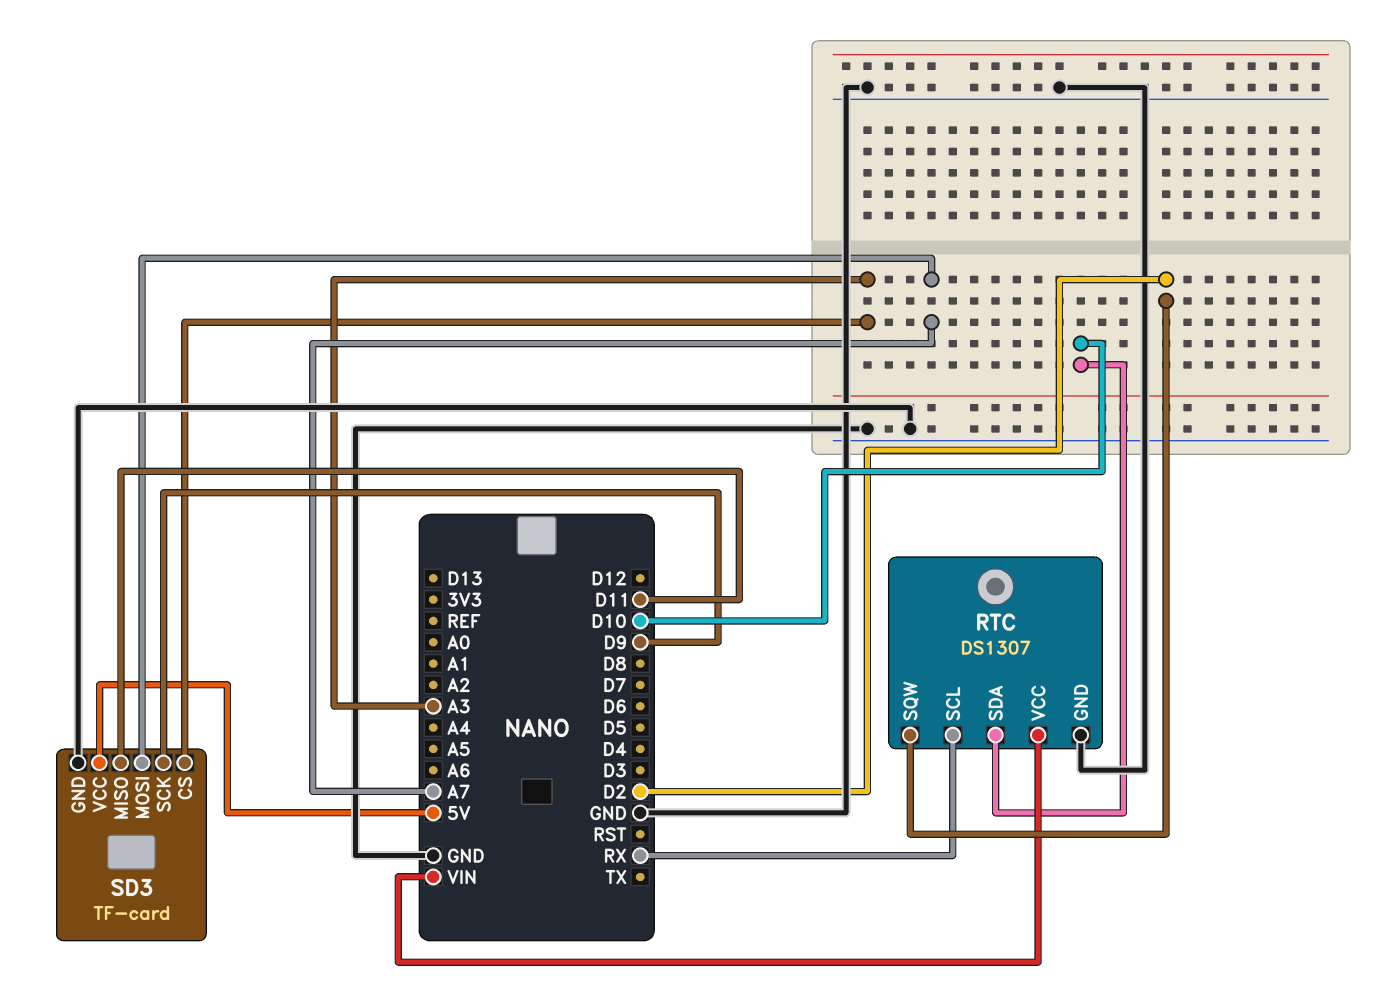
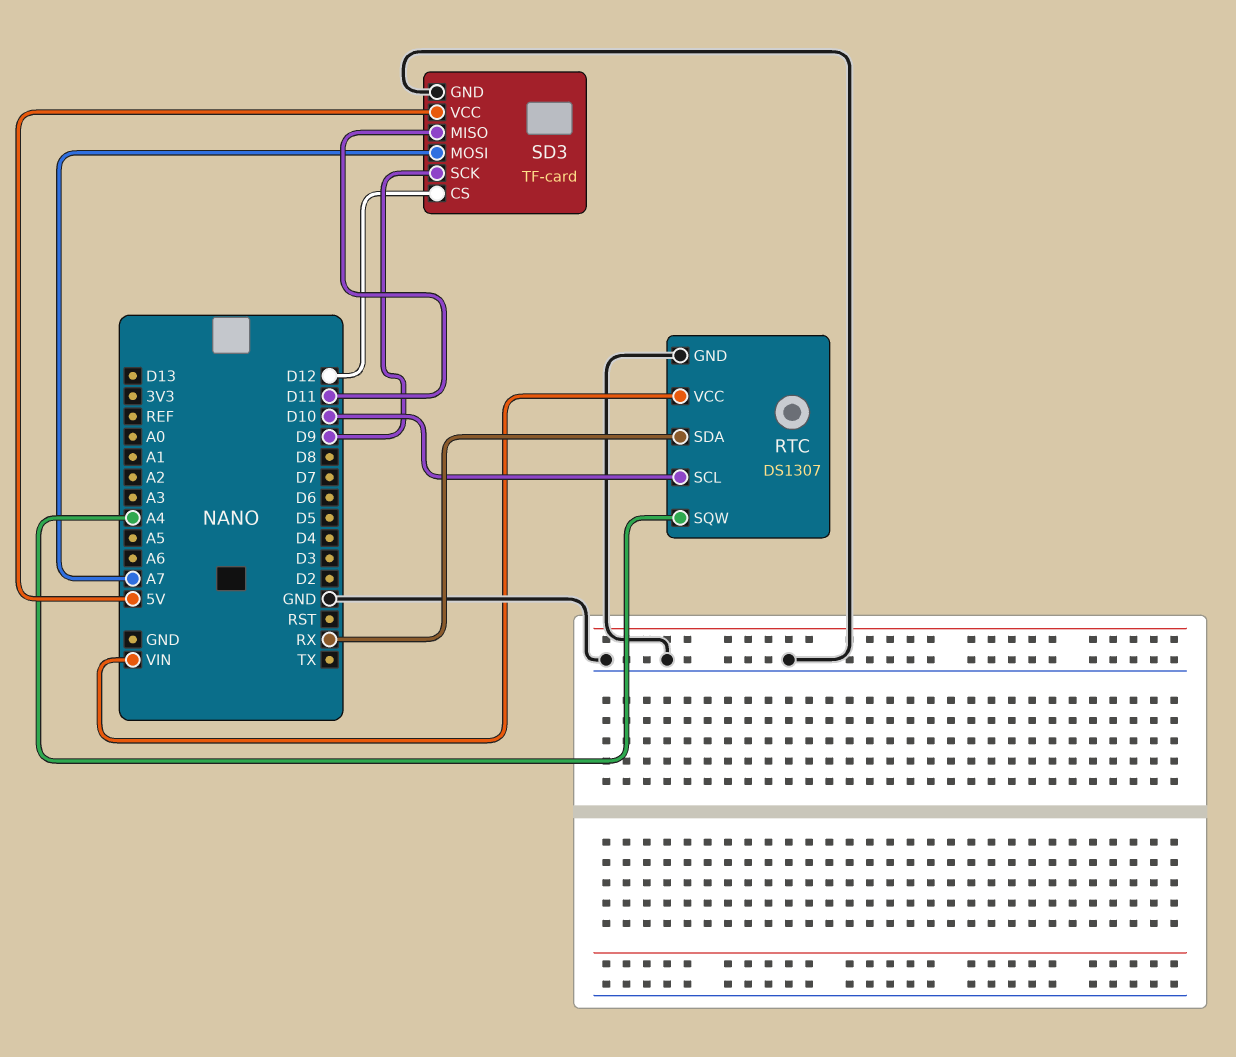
RTC pin SCL: RX -> D10
RTC pin SDA: D10 -> RX
RTC pin SQW: D2 -> A4
SD3 pin CS: A3 -> D12

